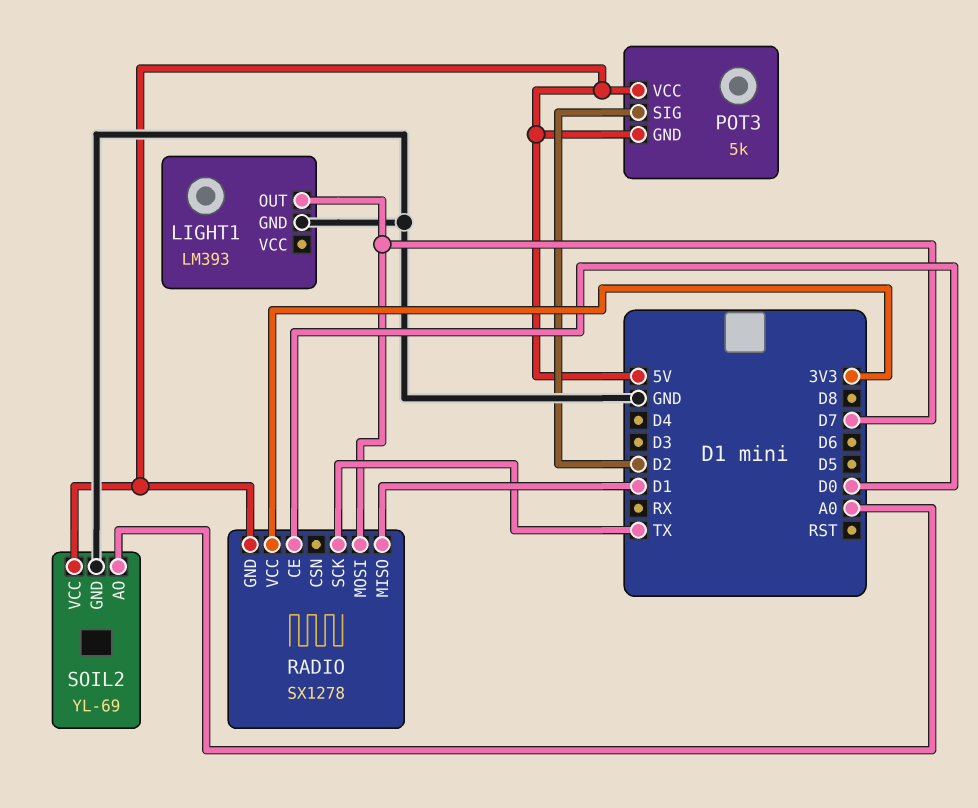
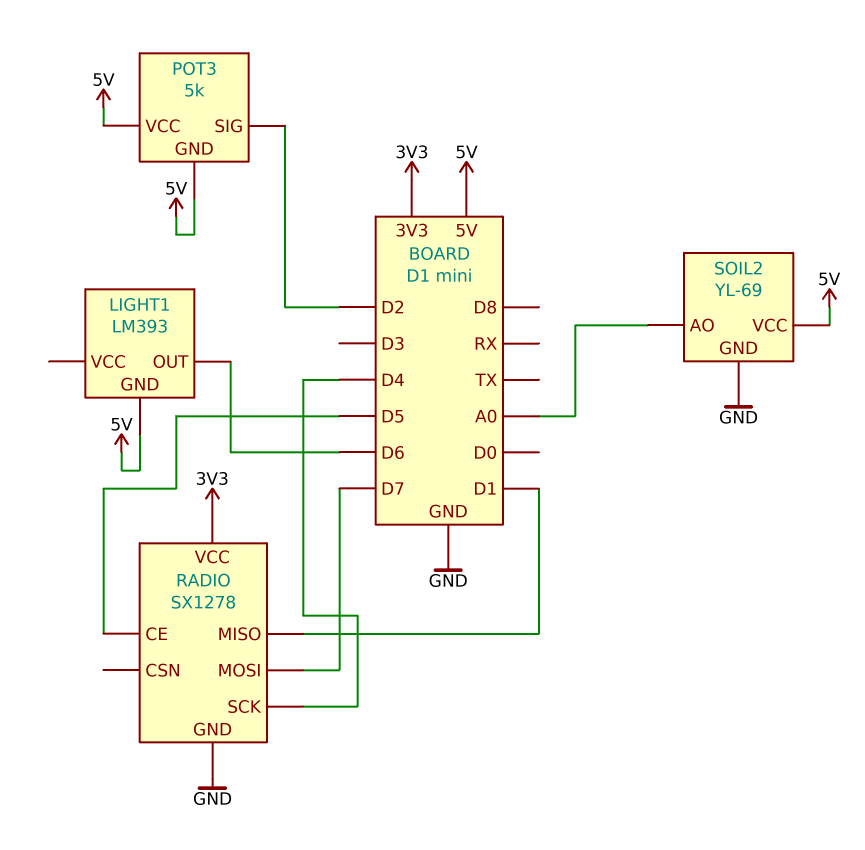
LIGHT1 pin GND: GND -> 5V
LIGHT1 pin OUT: D7 -> D6
RADIO pin CE: D0 -> D5
RADIO pin GND: 5V -> GND
RADIO pin SCK: TX -> D4

